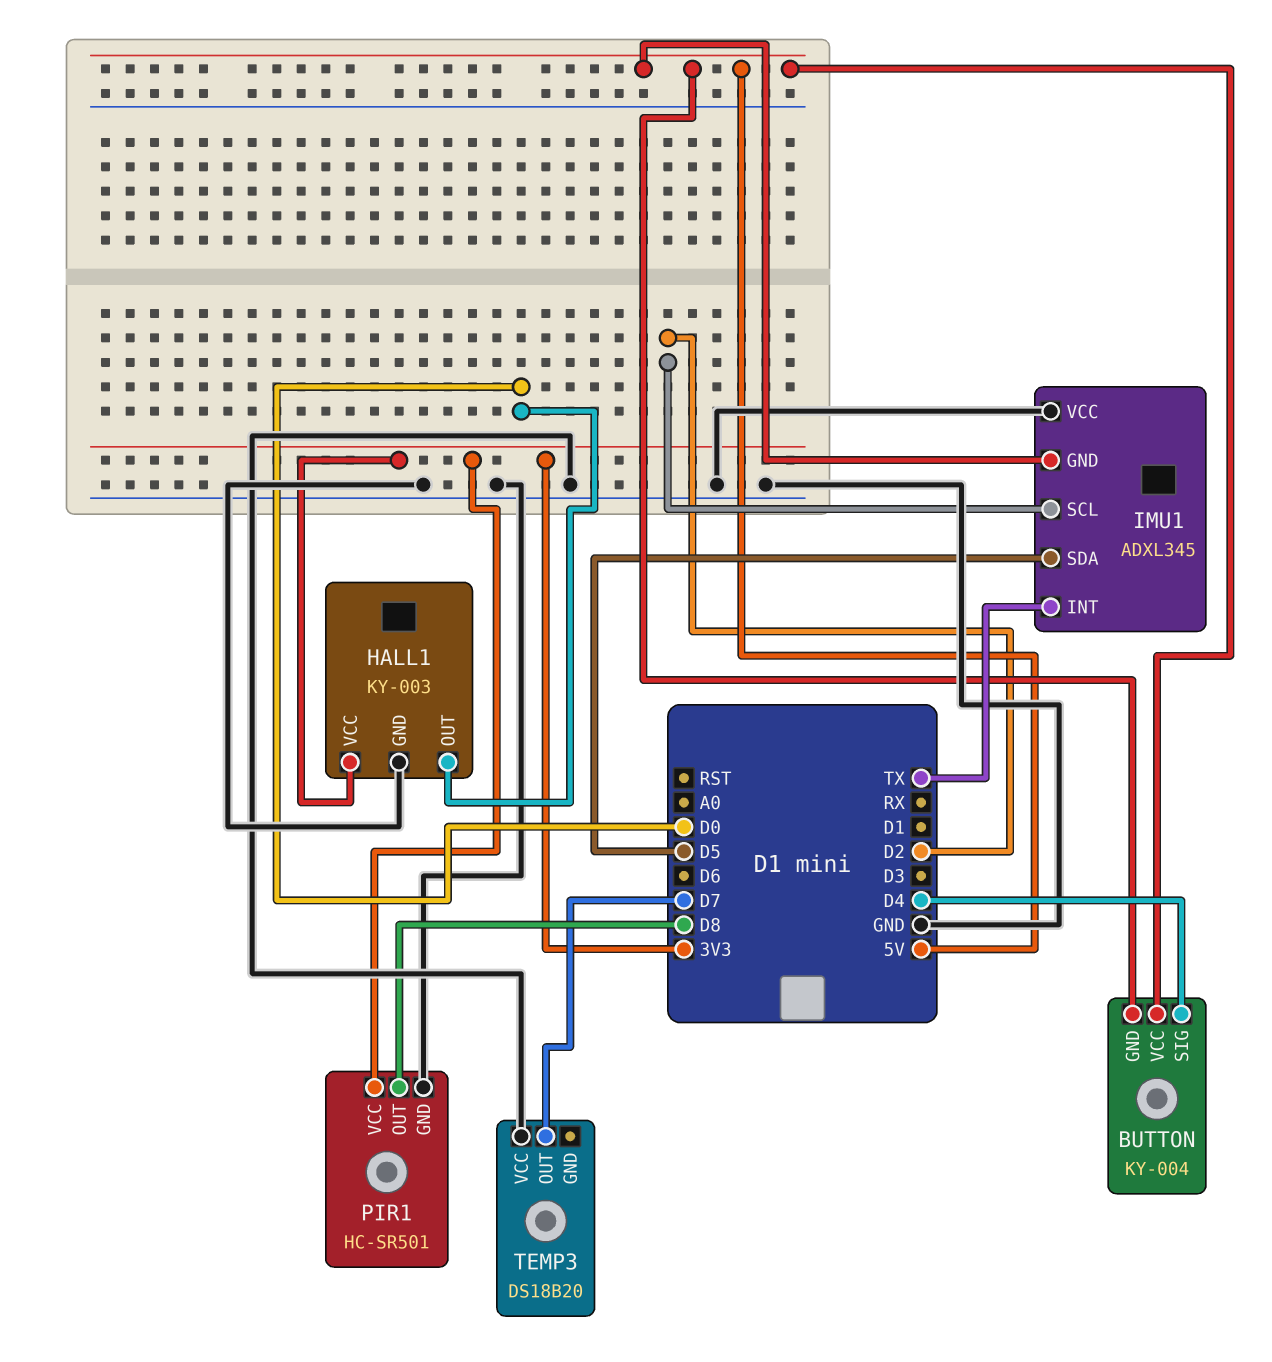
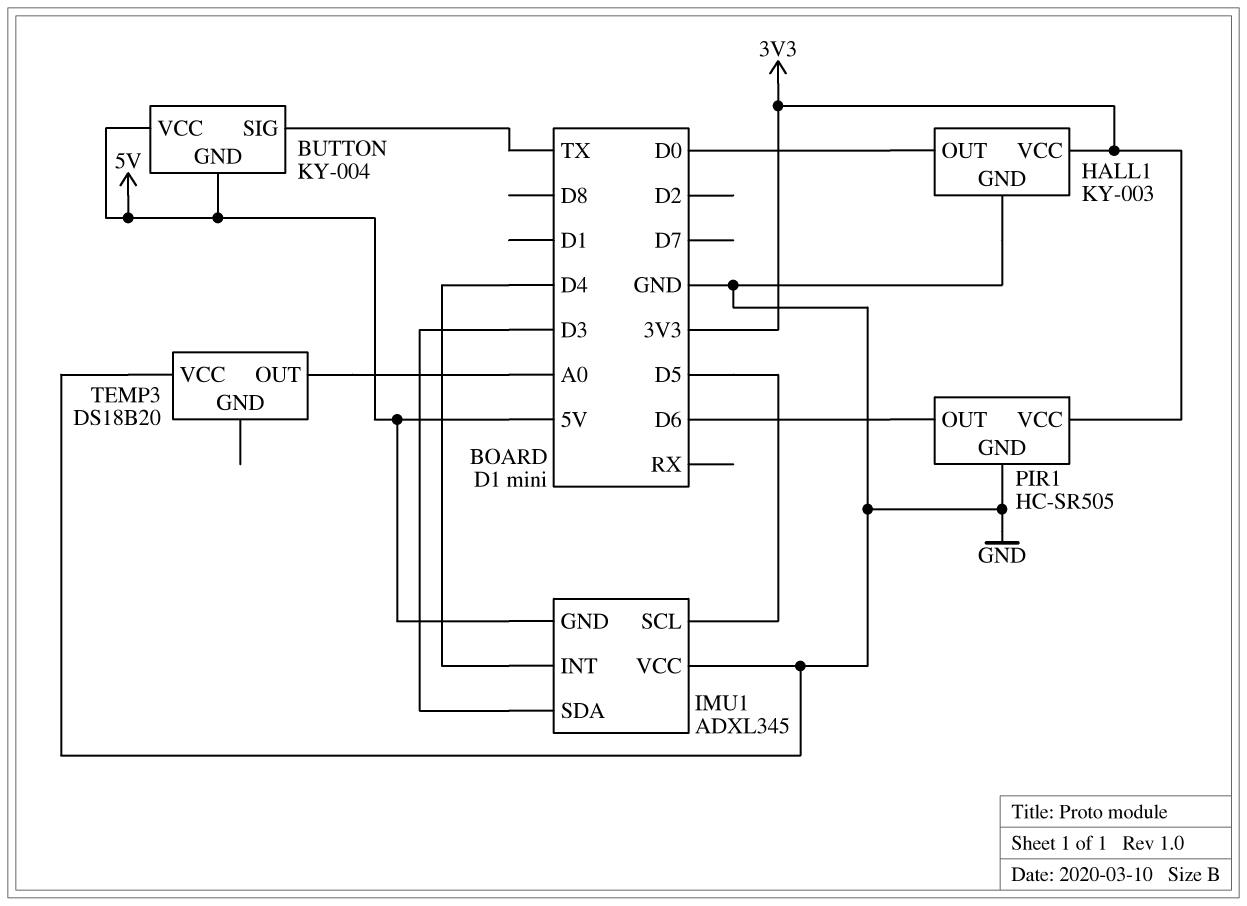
BUTTON pin SIG: D4 -> TX
IMU1 pin INT: TX -> D4
IMU1 pin SCL: D2 -> D5
IMU1 pin SDA: D5 -> D3
PIR1: HC-SR501 -> HC-SR505
PIR1 pin OUT: D8 -> D6
TEMP3 pin OUT: D7 -> A0

